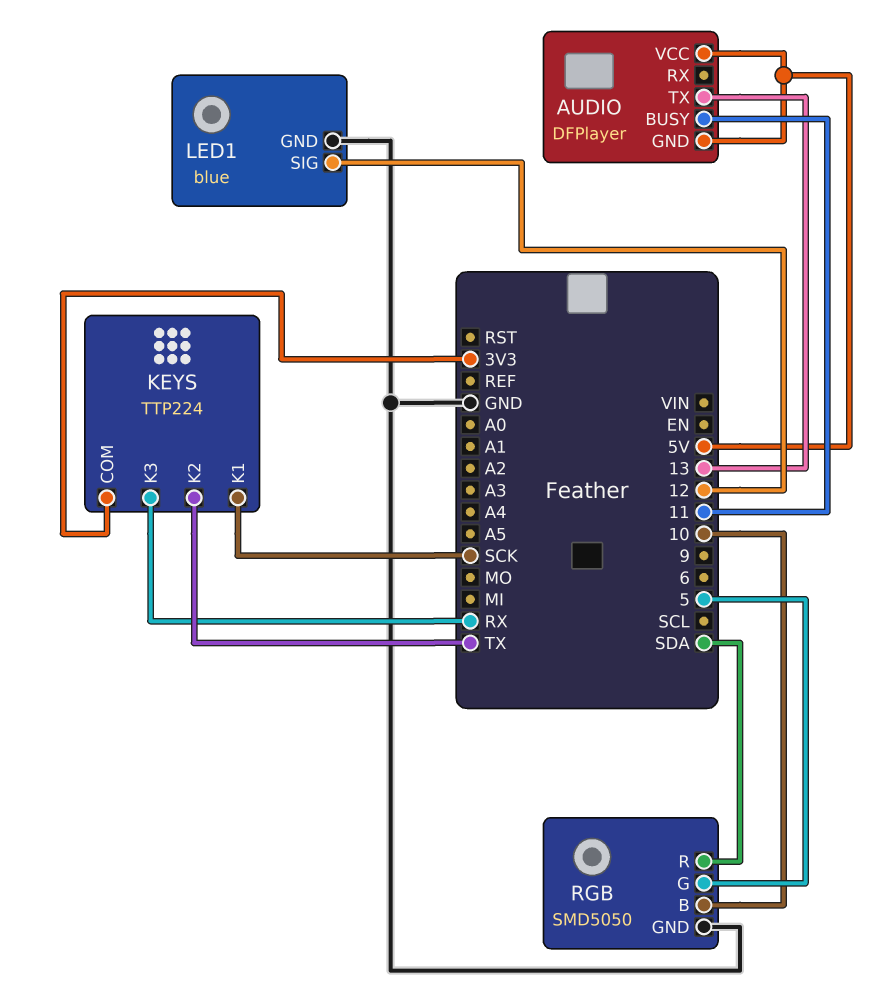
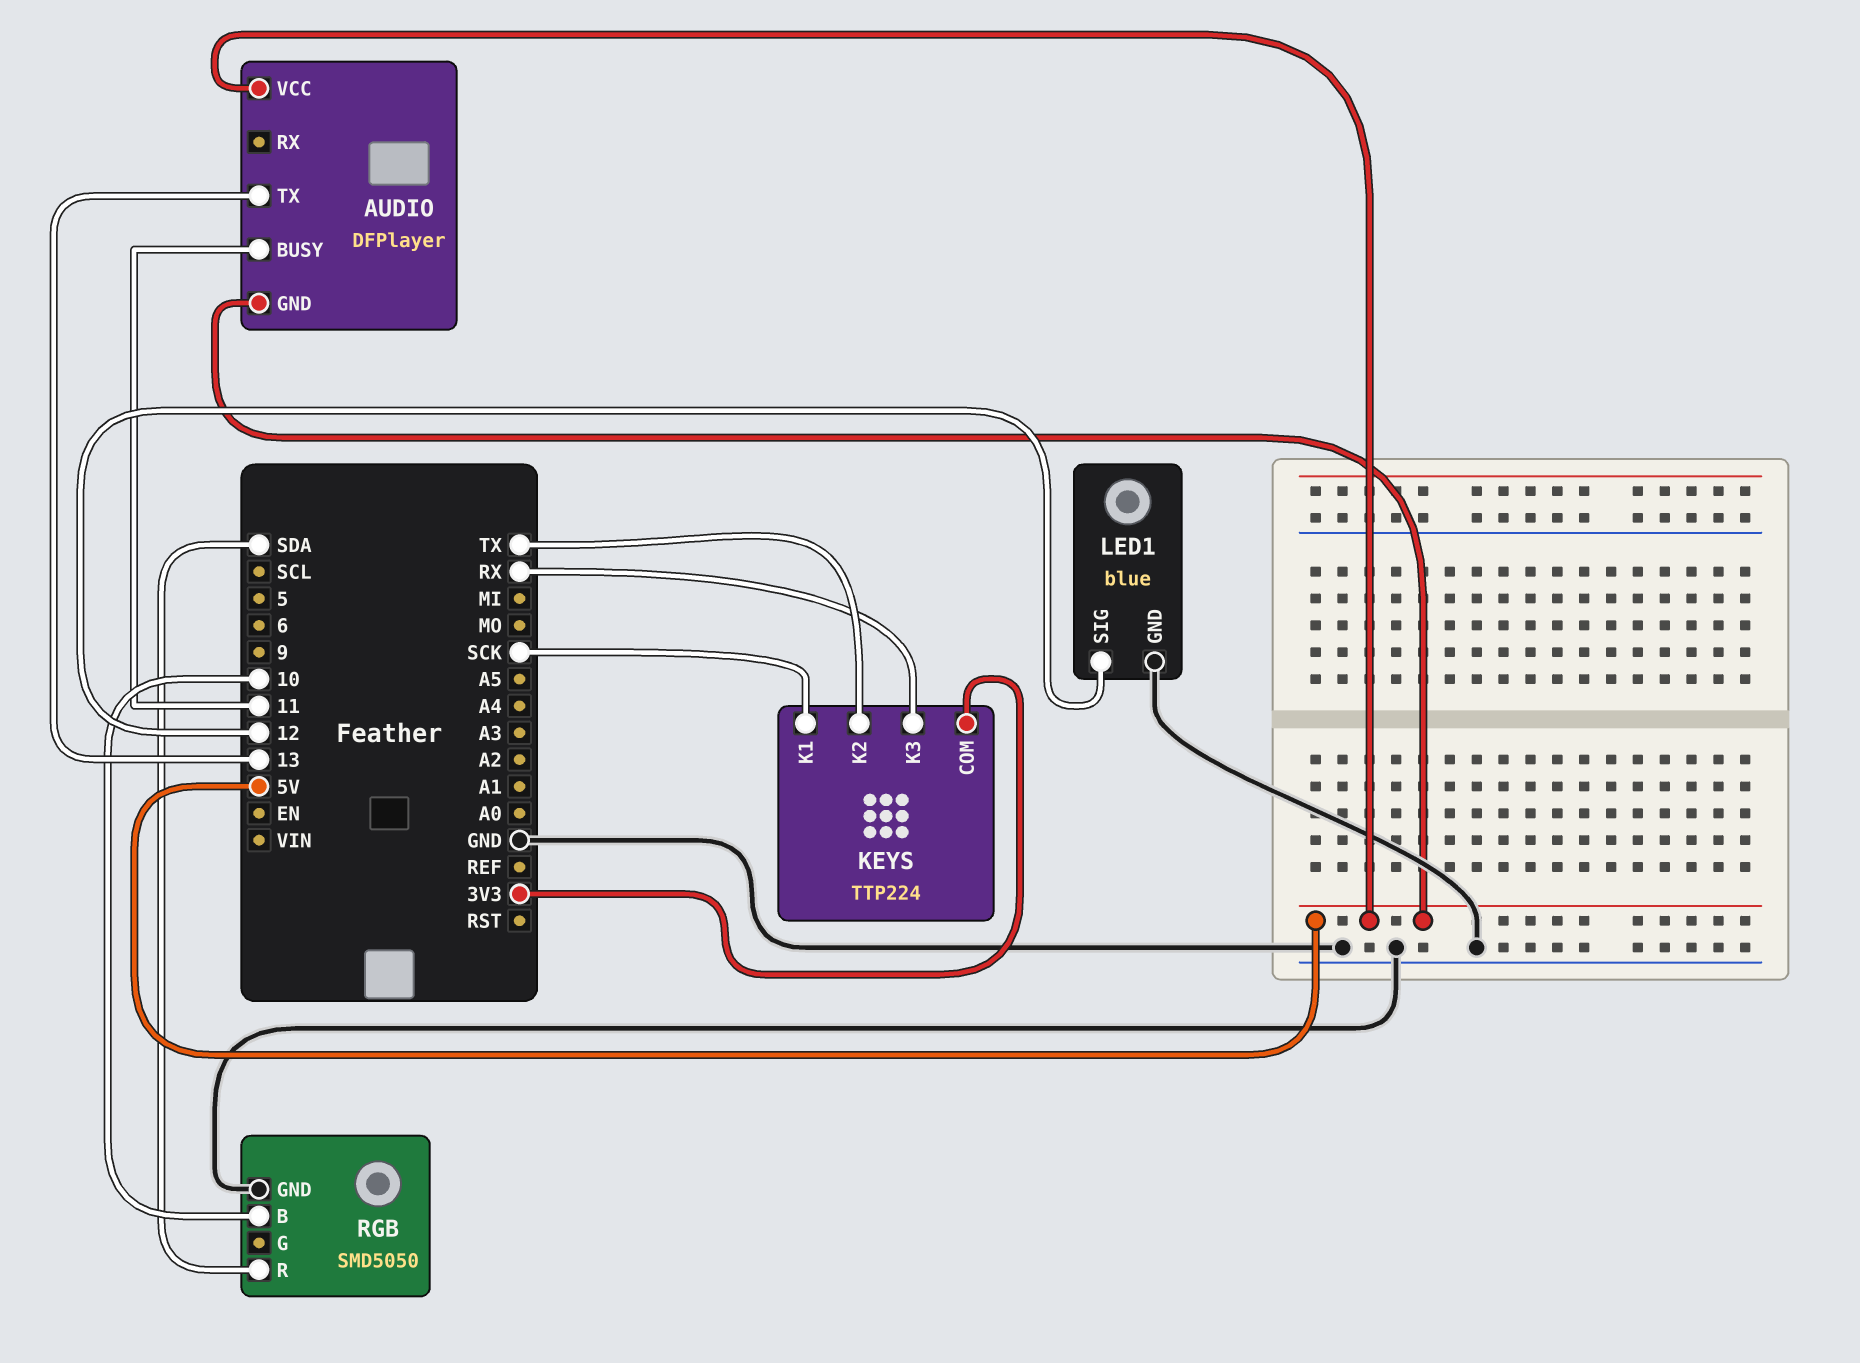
RGB pin G: 5 -> none

